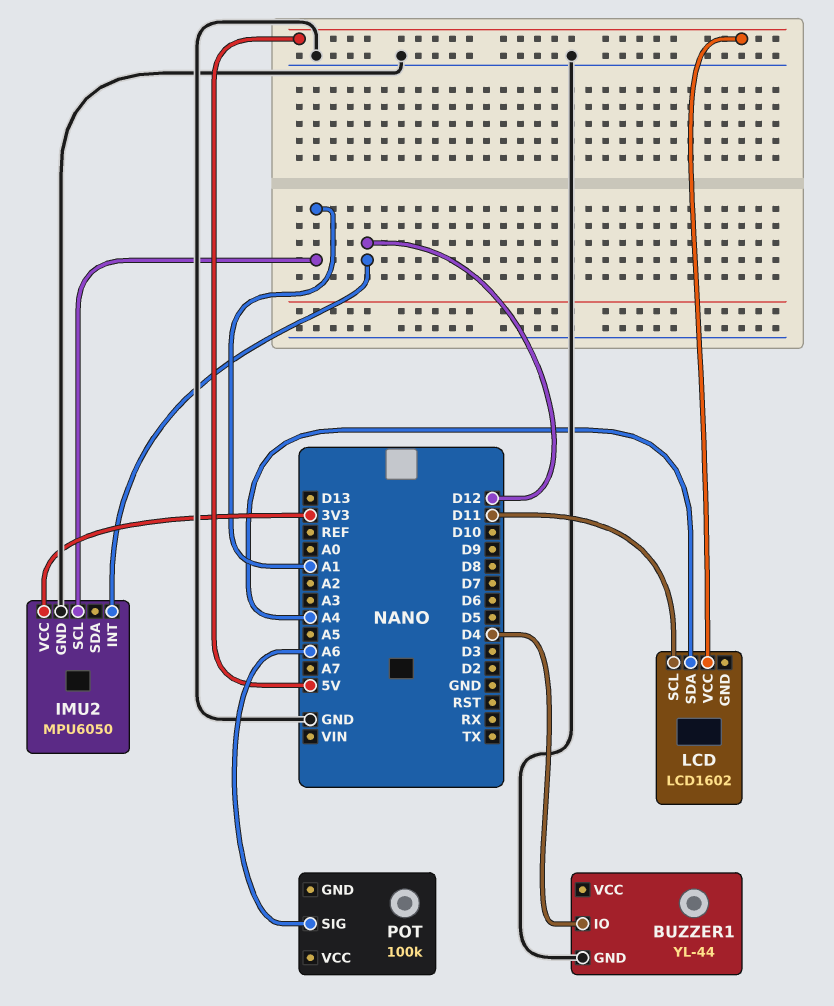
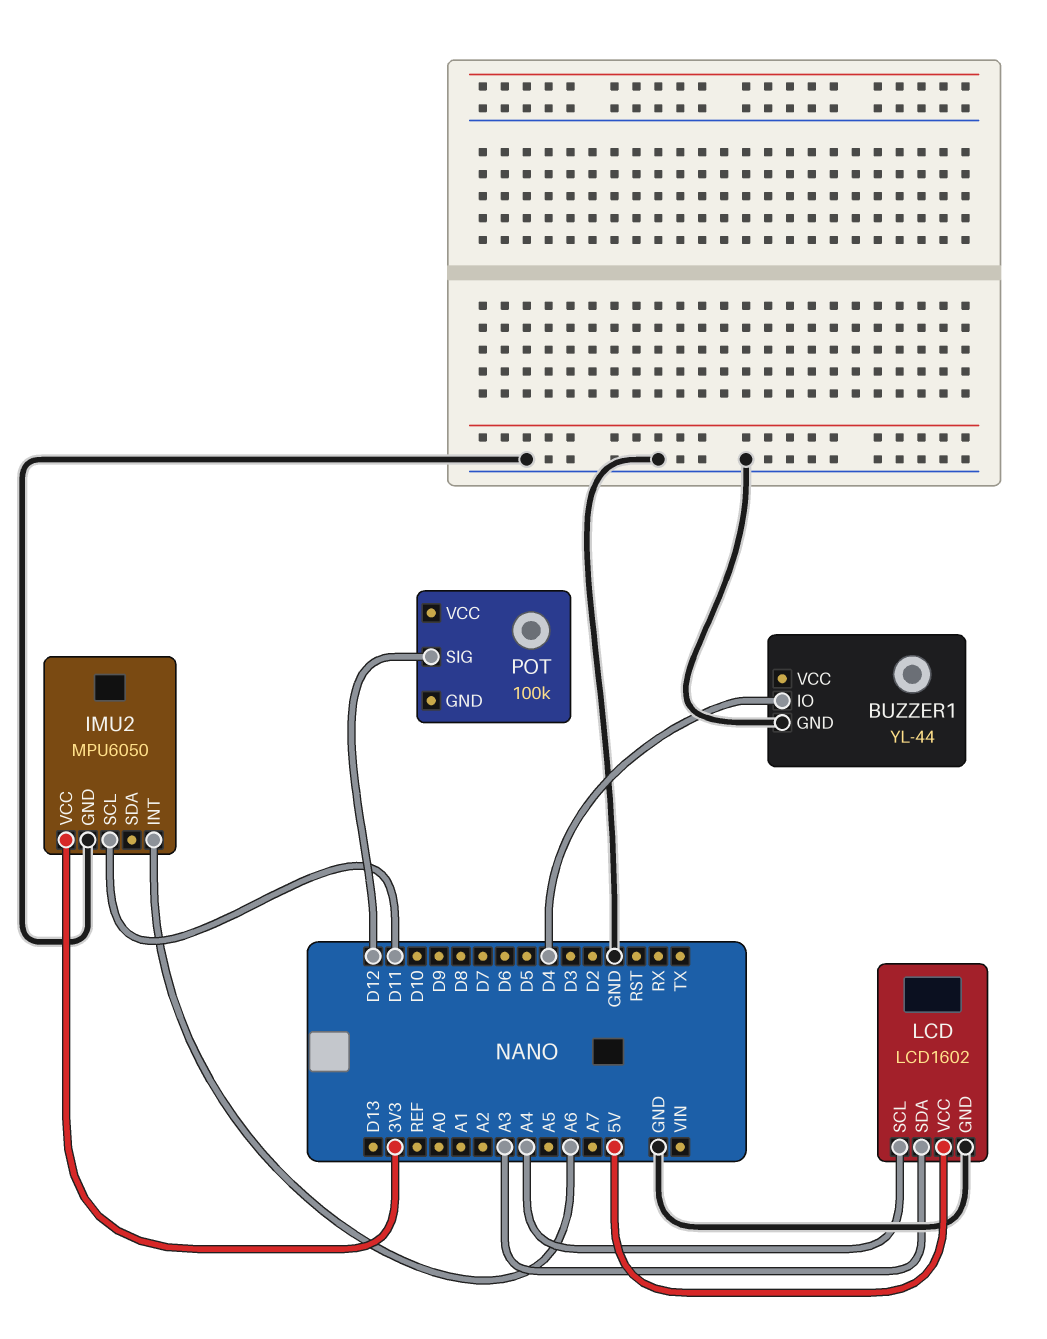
IMU2 pin INT: D12 -> A6
IMU2 pin SCL: A1 -> D11
LCD pin GND: none -> GND
LCD pin SCL: D11 -> A4
LCD pin SDA: A4 -> A3
POT pin SIG: A6 -> D12

